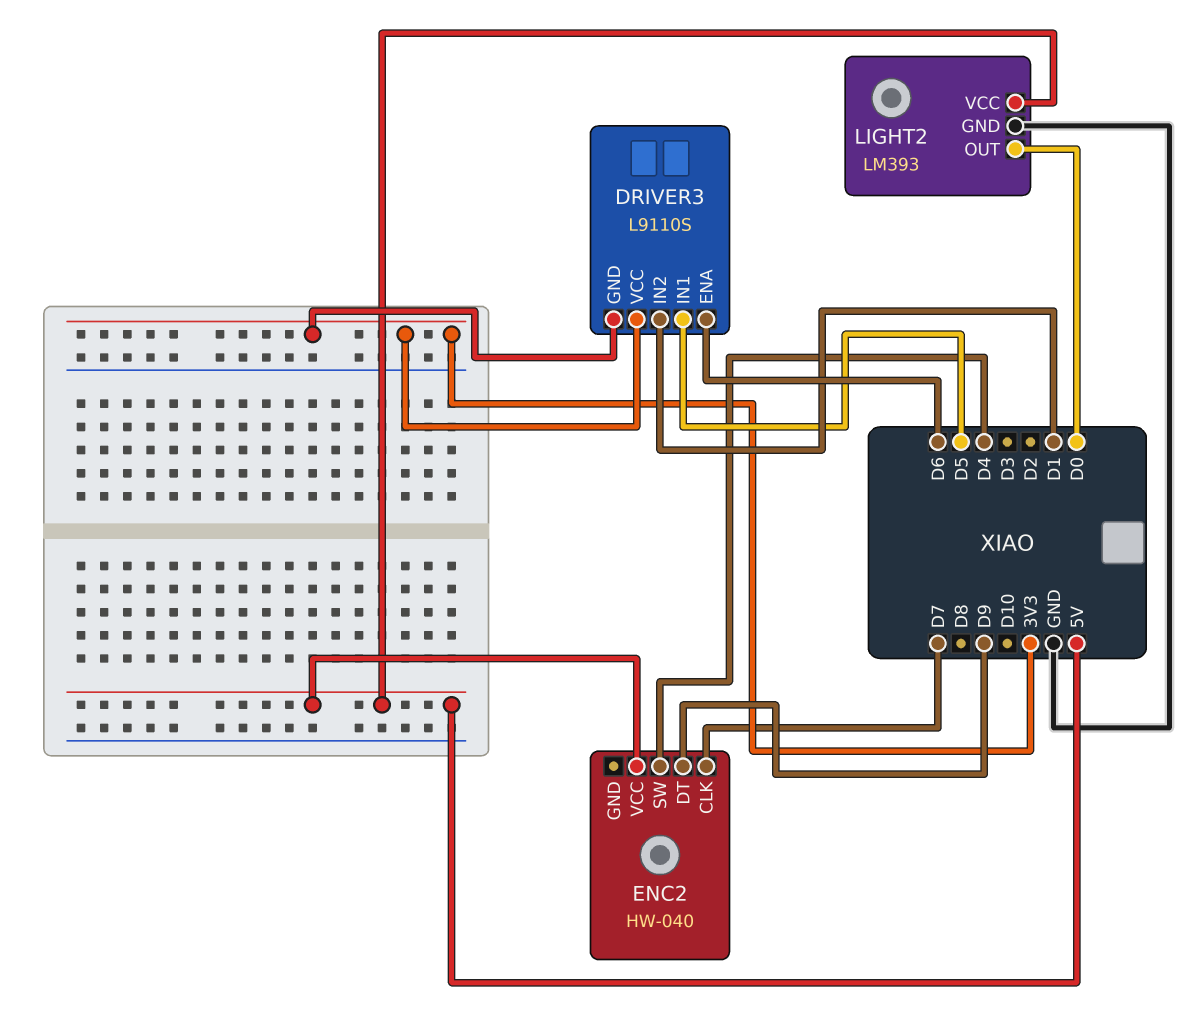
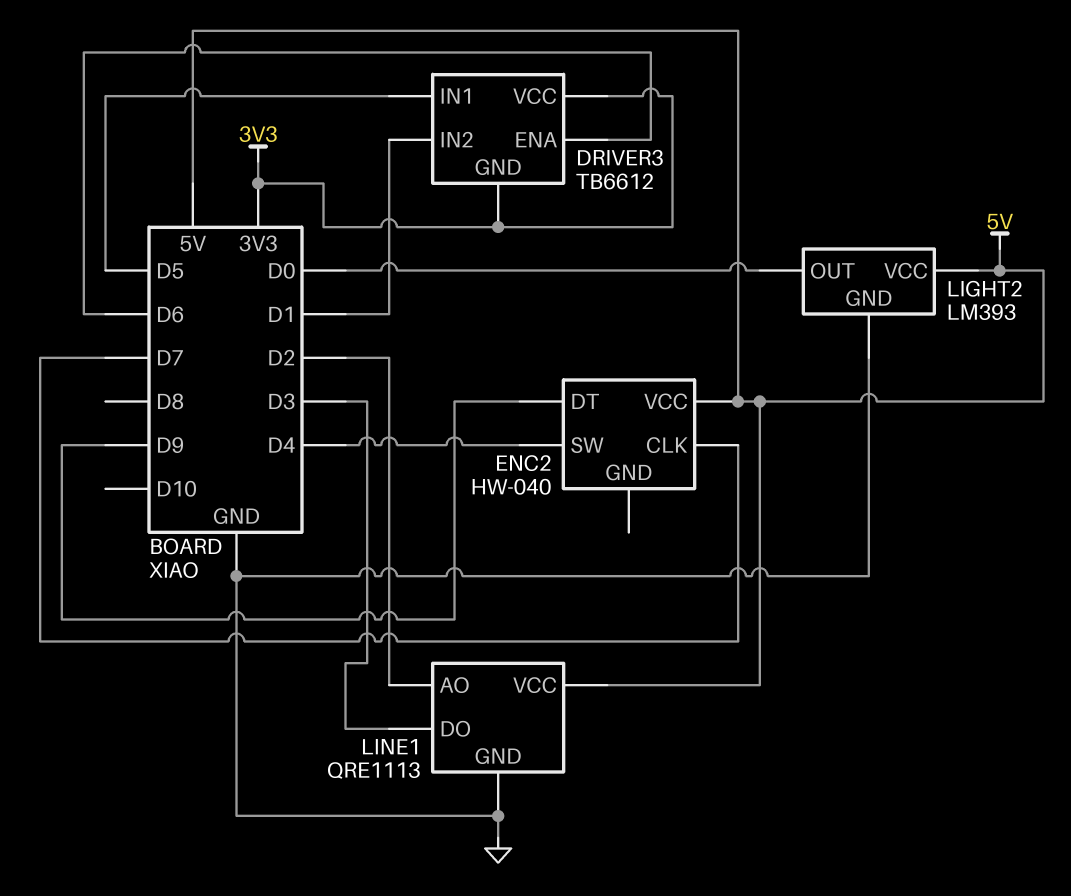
DRIVER3: L9110S -> TB6612
LINE1: none -> QRE1113
LINE1 pin AO: none -> D2
LINE1 pin DO: none -> D3
LINE1 pin GND: none -> GND
LINE1 pin VCC: none -> 5V

